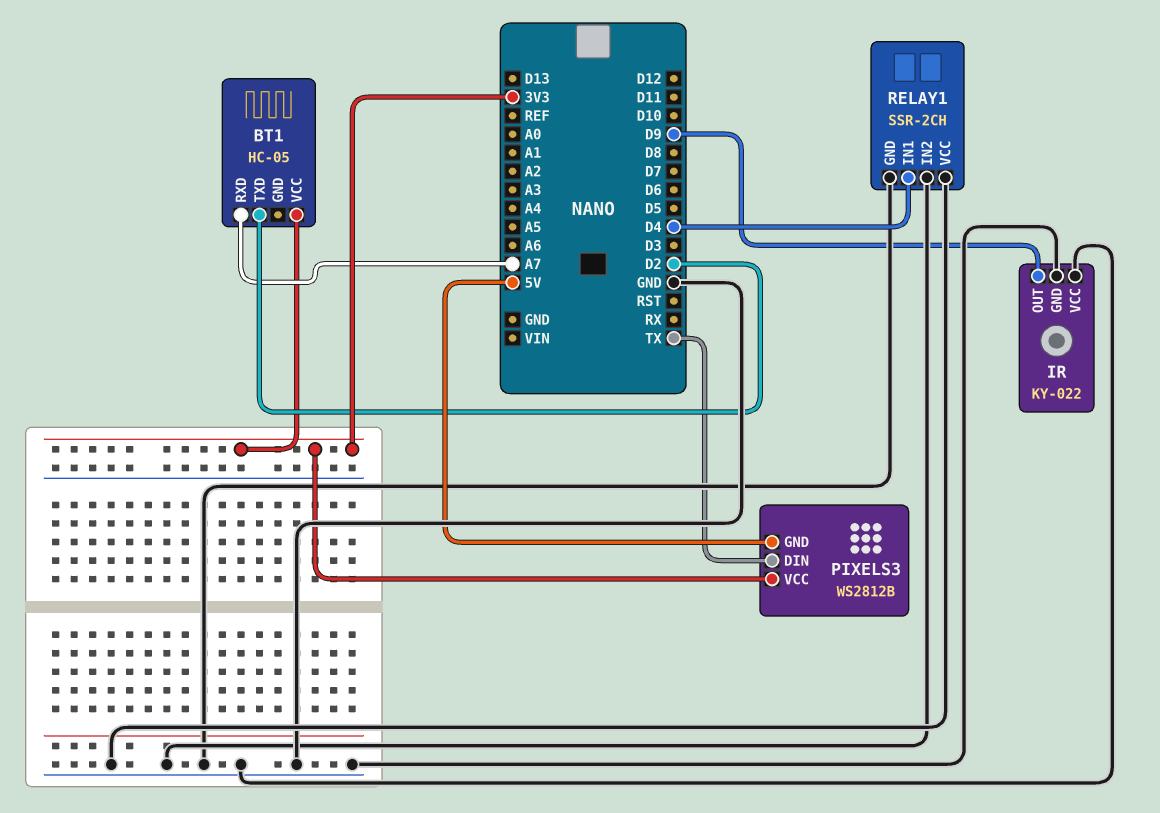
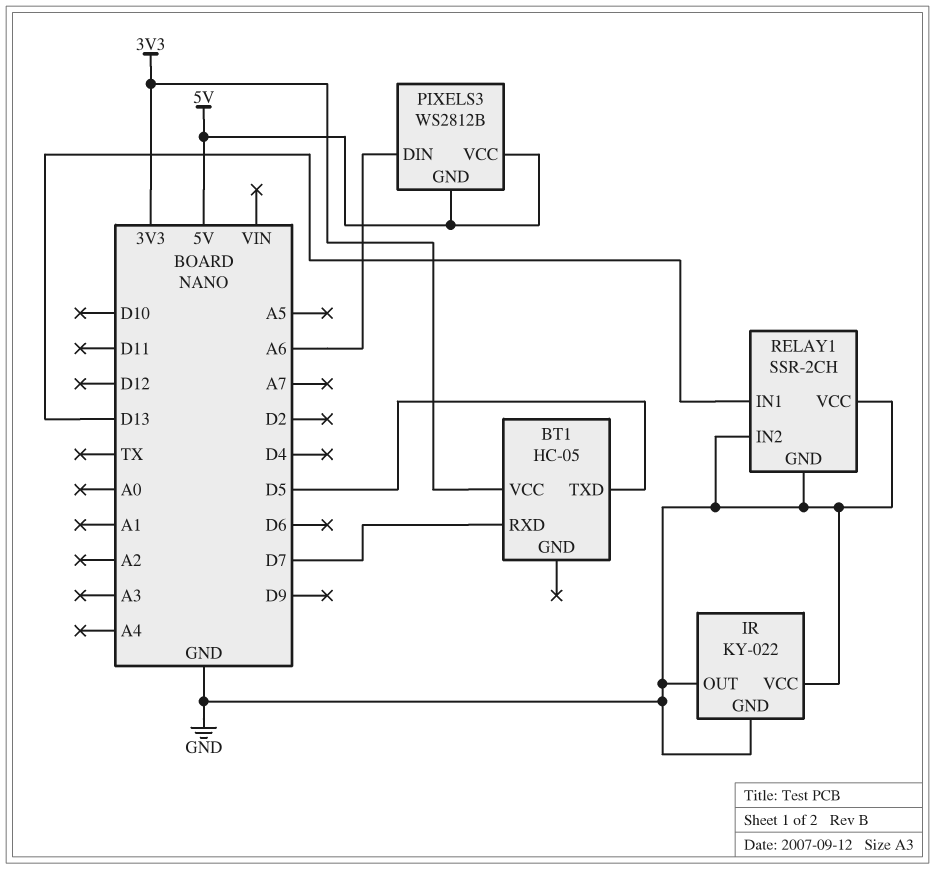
BT1 pin RXD: A7 -> D7
BT1 pin TXD: D2 -> D5
IR pin OUT: D9 -> GND
PIXELS3 pin DIN: TX -> A6
PIXELS3 pin VCC: 3V3 -> 5V
RELAY1 pin IN1: D4 -> D13

